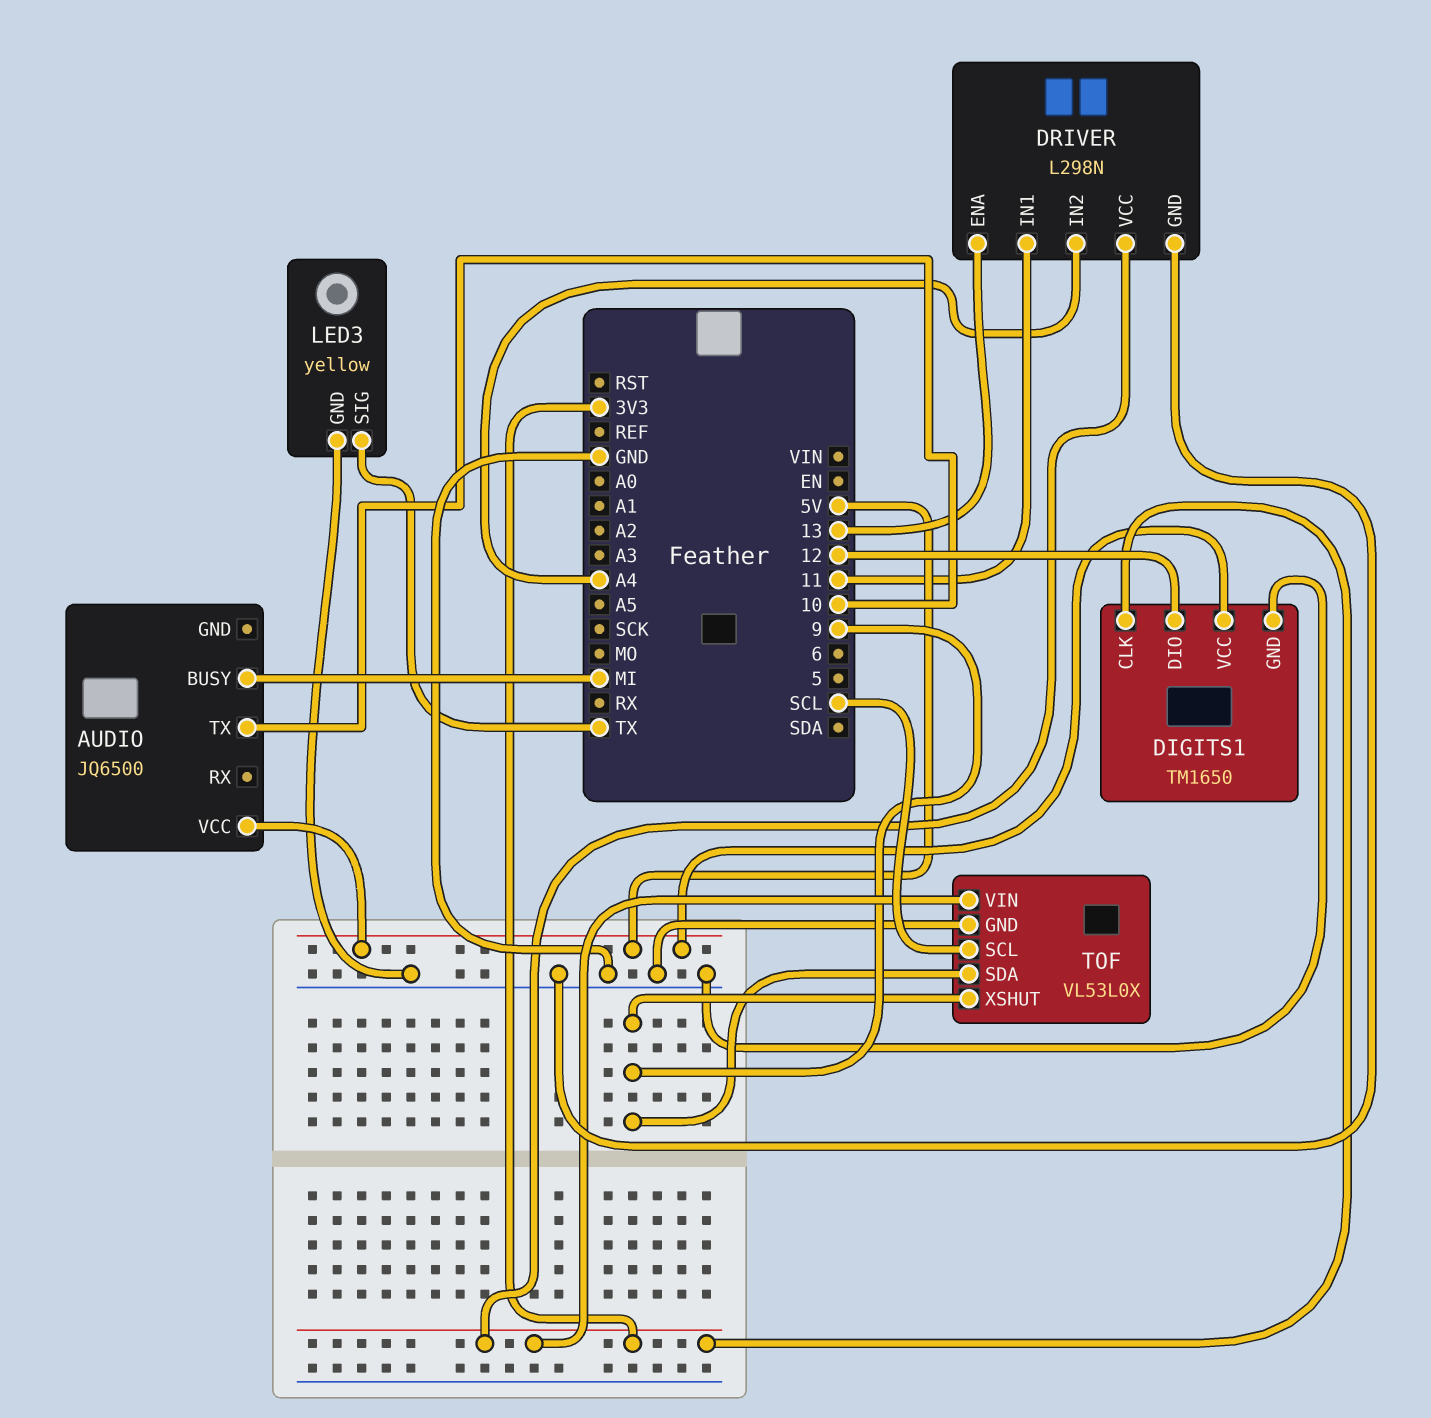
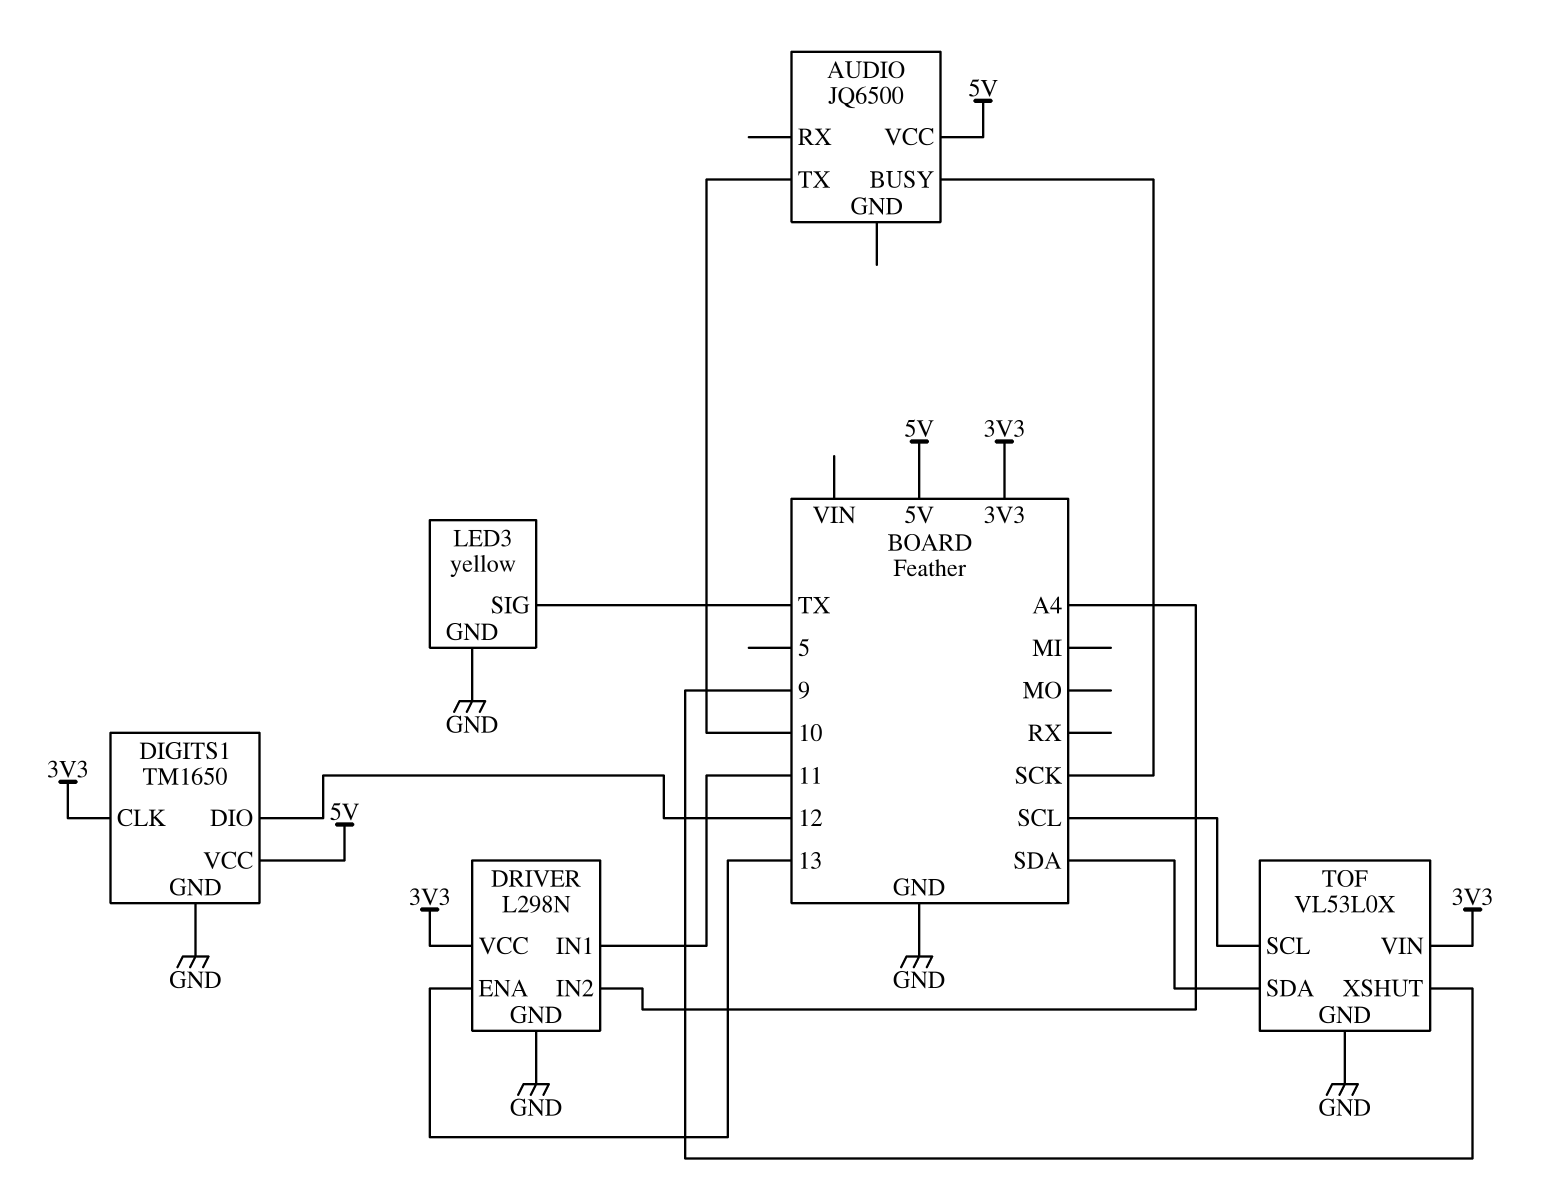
AUDIO pin BUSY: MI -> SCK
TOF pin SDA: 9 -> SDA

